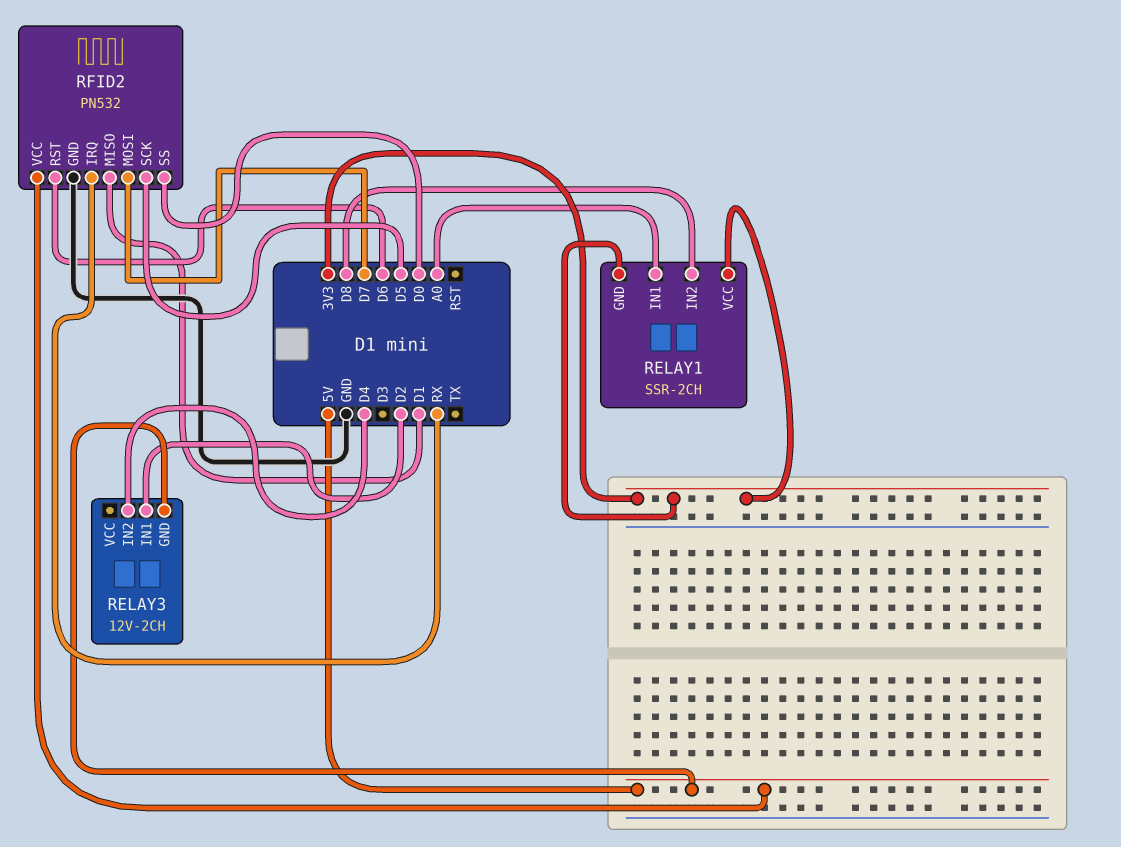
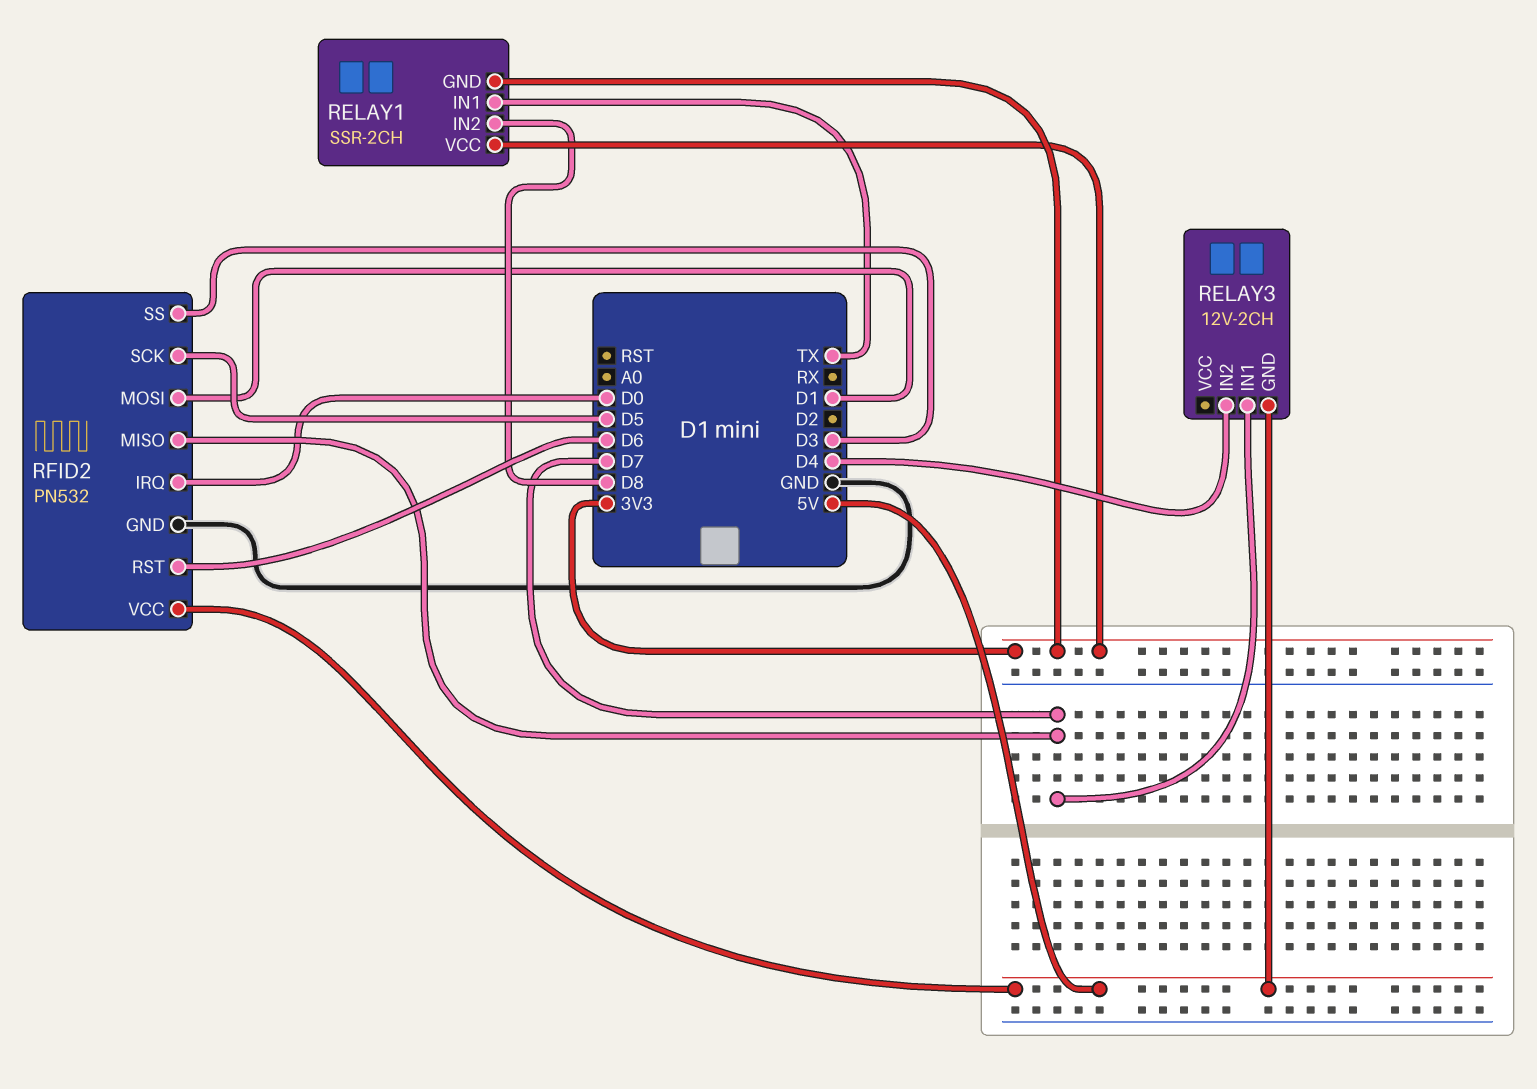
RELAY1 pin IN1: A0 -> TX
RELAY3 pin IN1: D2 -> D7
RFID2 pin IRQ: RX -> D0
RFID2 pin MISO: D1 -> D7
RFID2 pin MOSI: D7 -> D1
RFID2 pin SS: D0 -> D3

